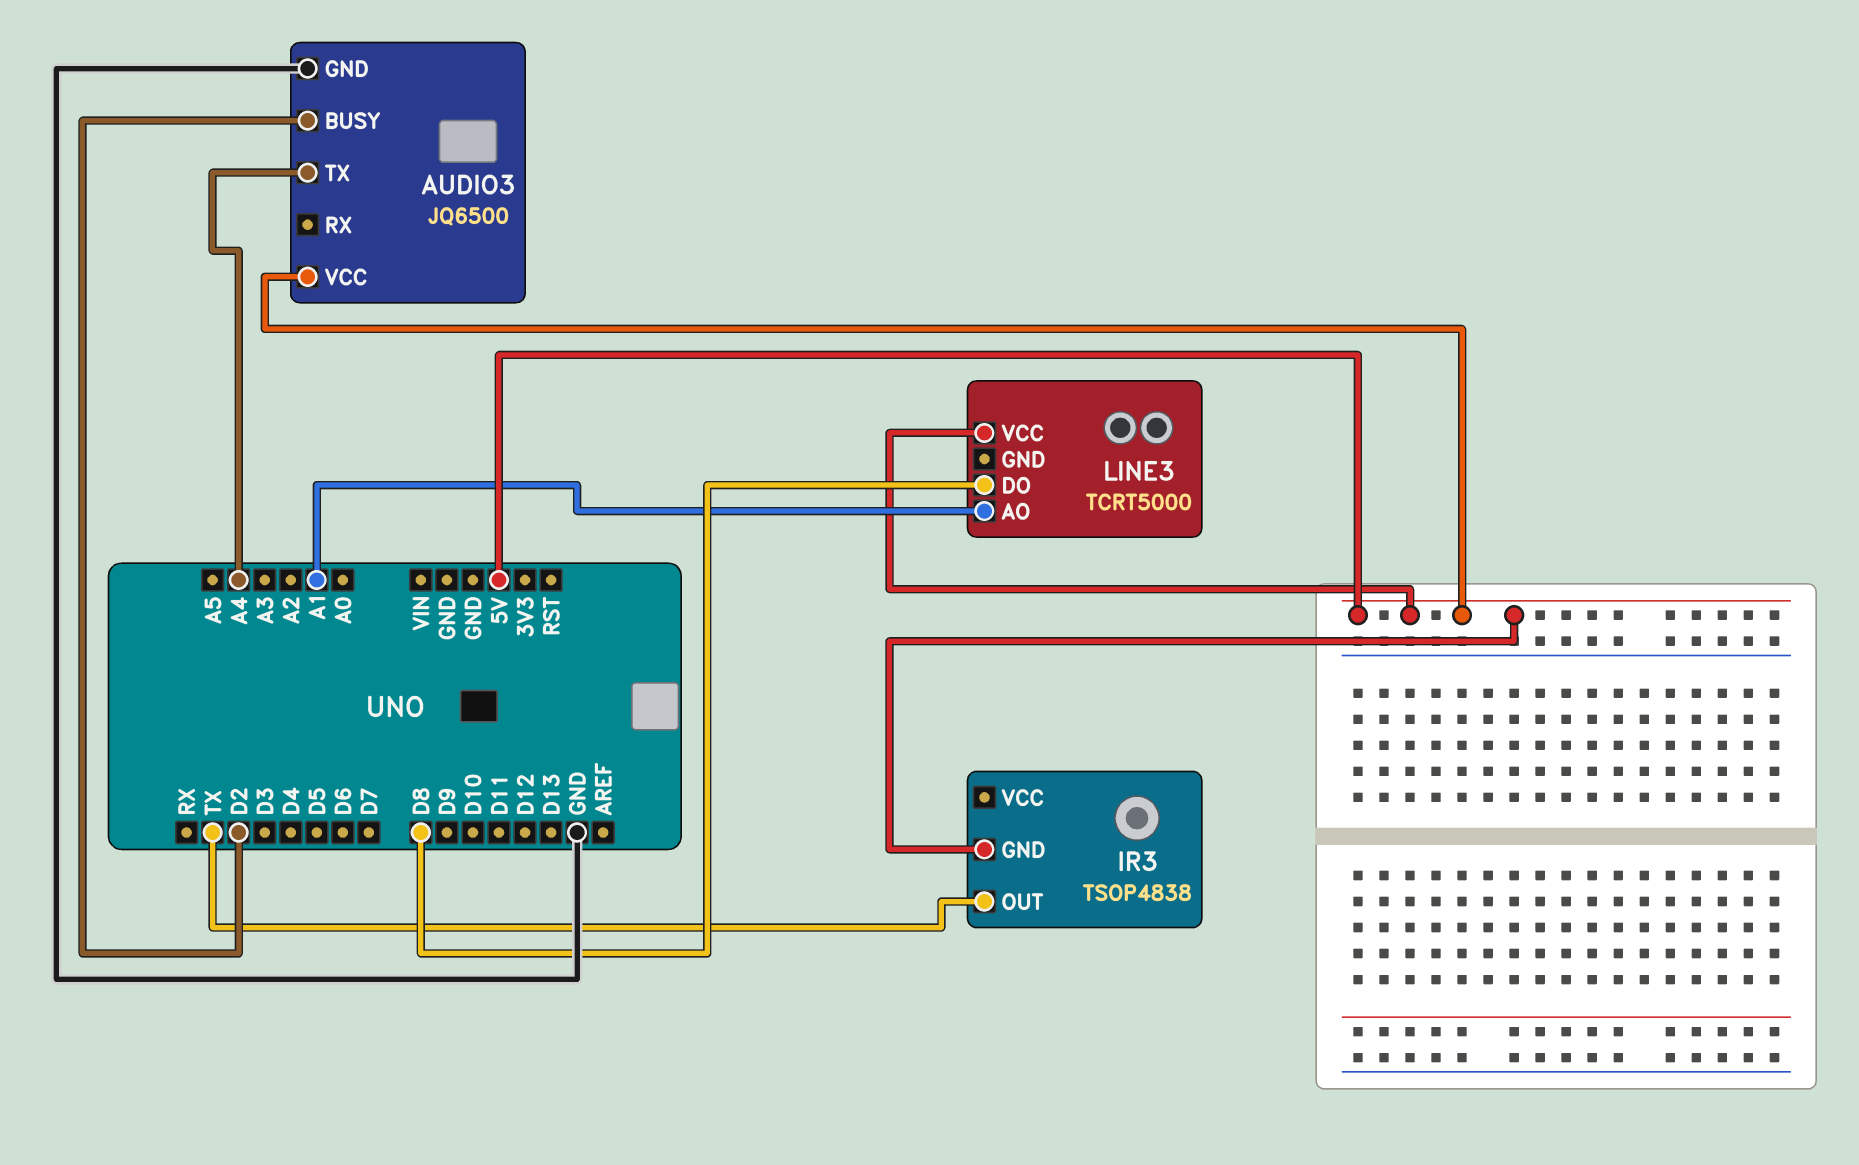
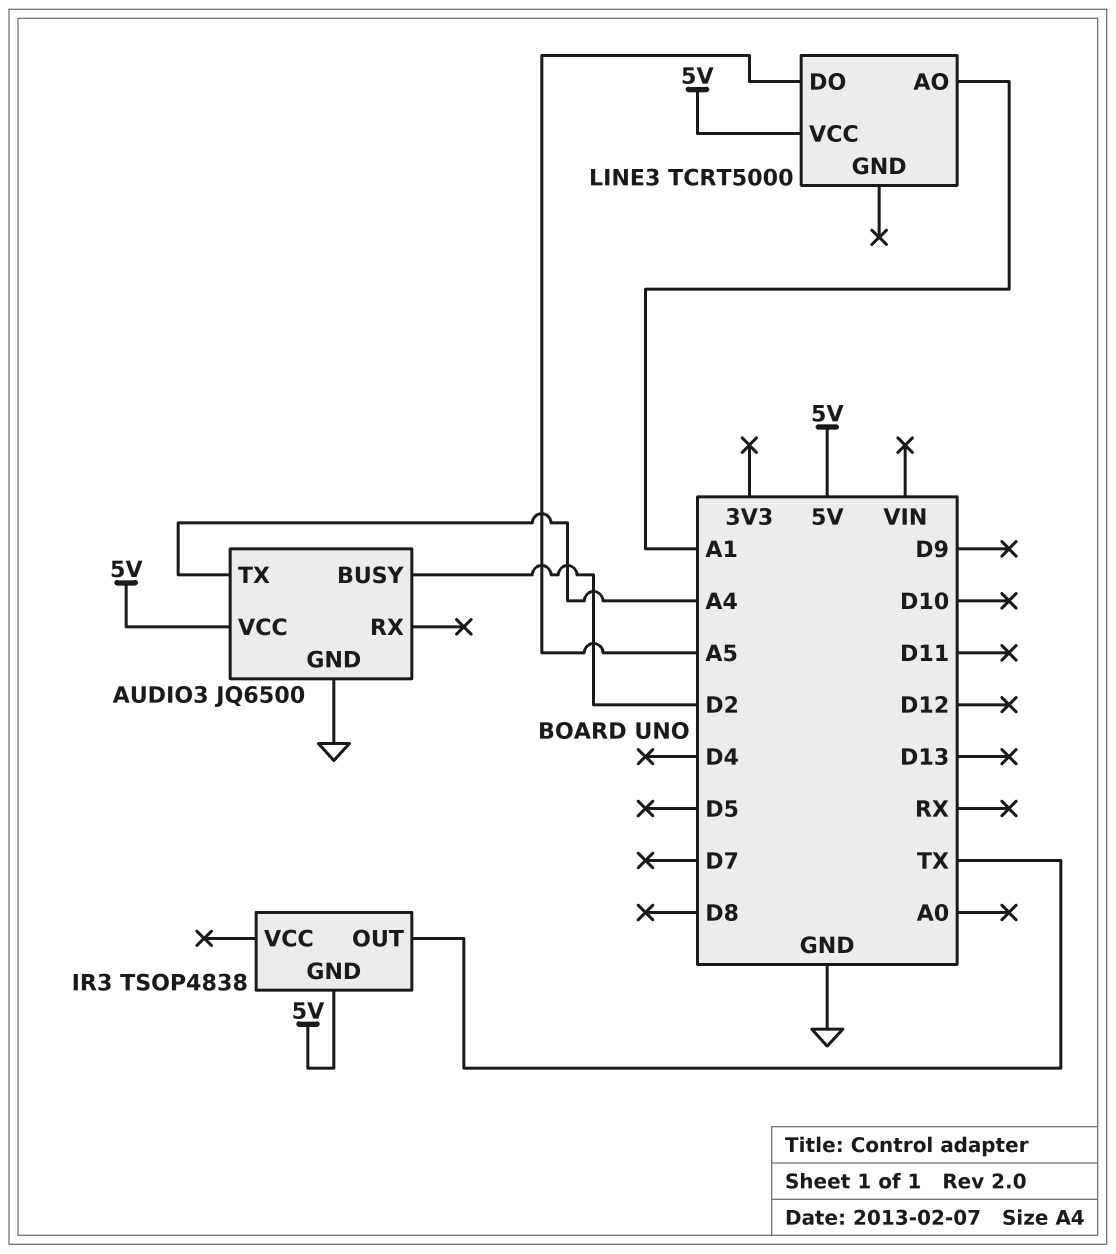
LINE3 pin DO: D8 -> A5

